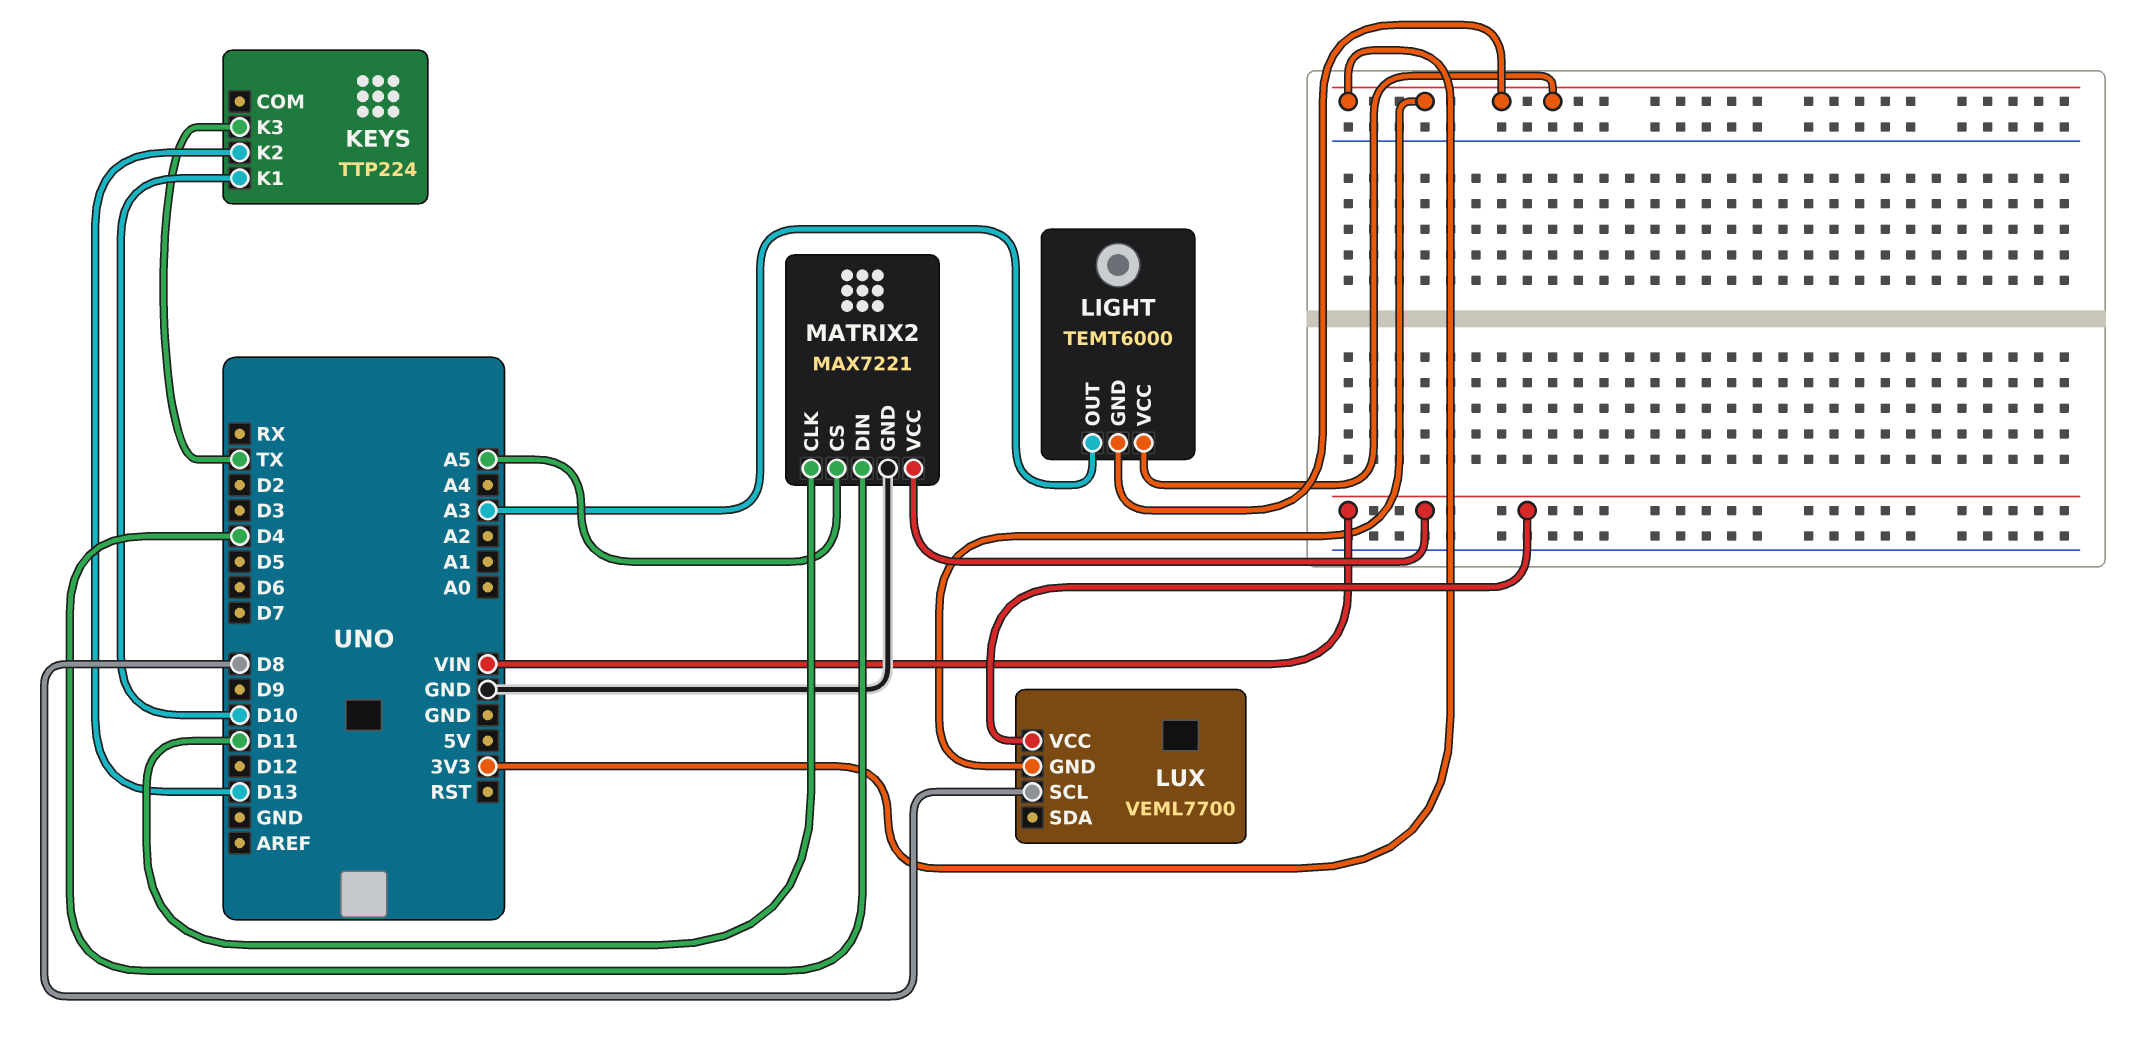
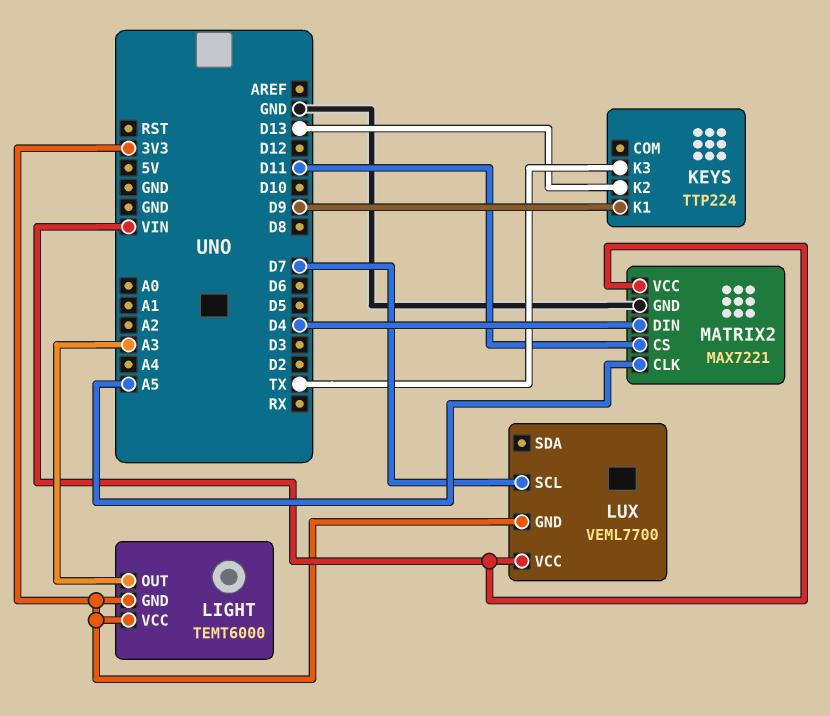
KEYS pin K1: D10 -> D9
LUX pin SCL: D8 -> D7
MATRIX2 pin CLK: D11 -> A5
MATRIX2 pin CS: A5 -> D11

